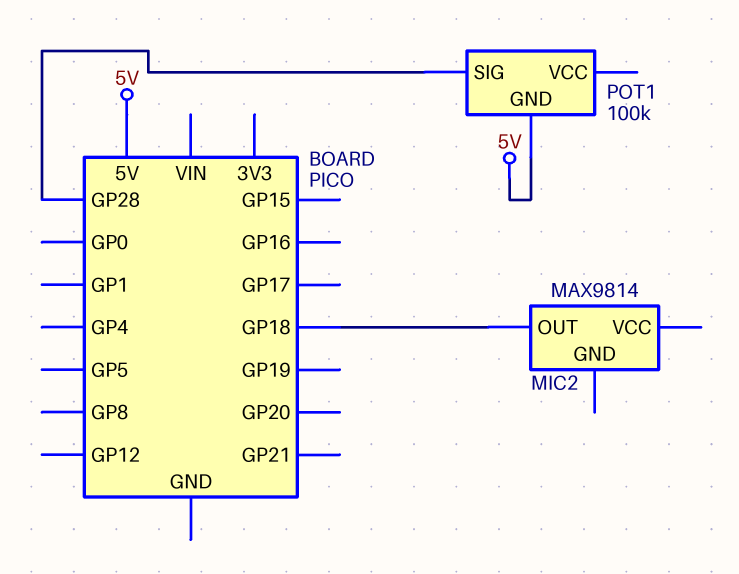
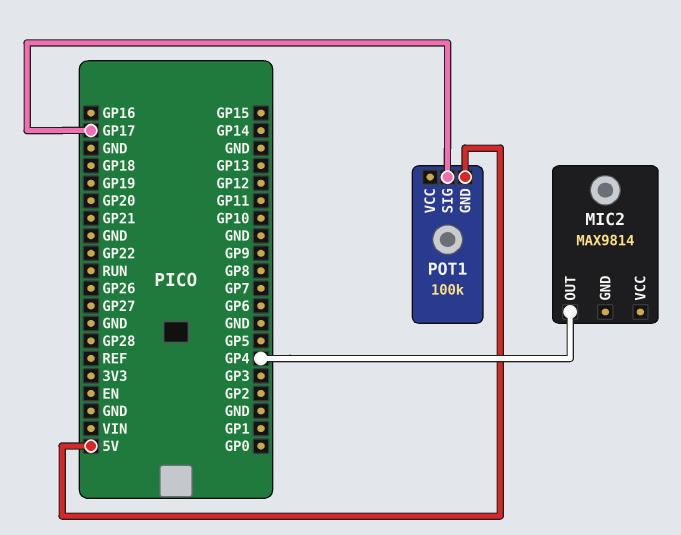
MIC2 pin OUT: GP18 -> GP4
POT1 pin SIG: GP28 -> GP17

